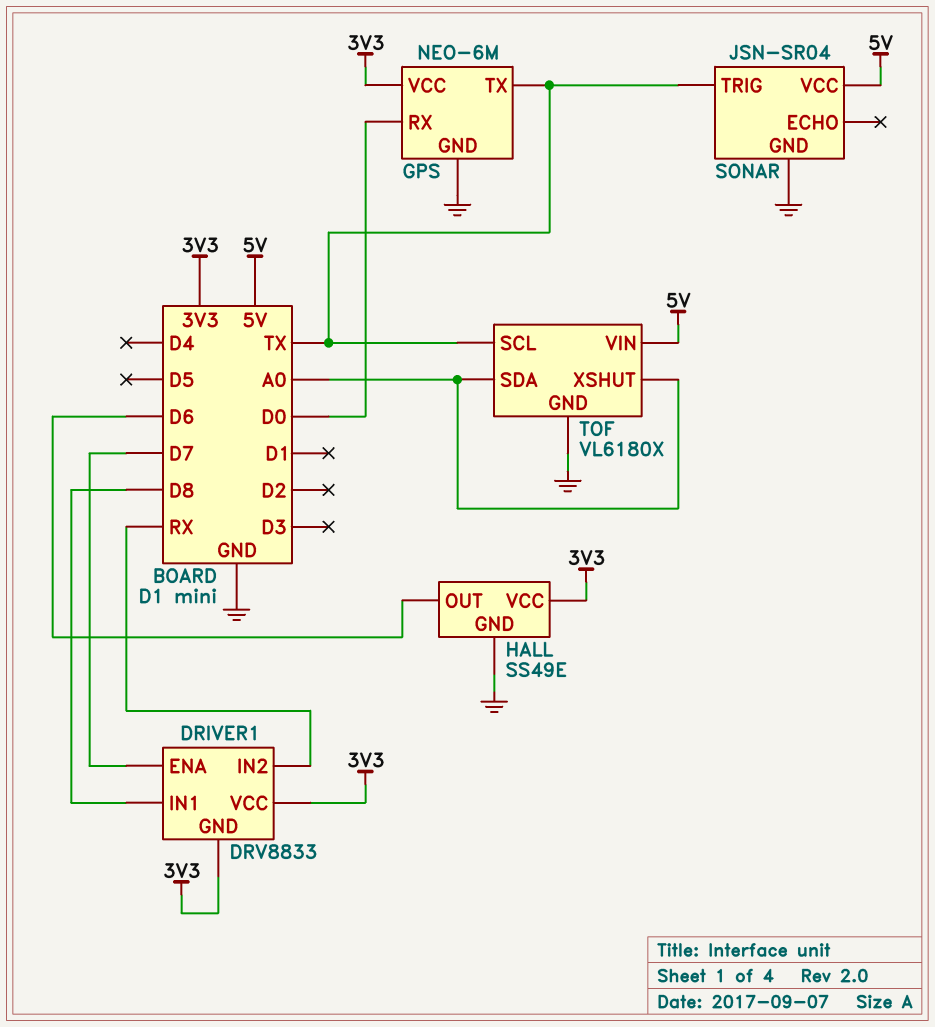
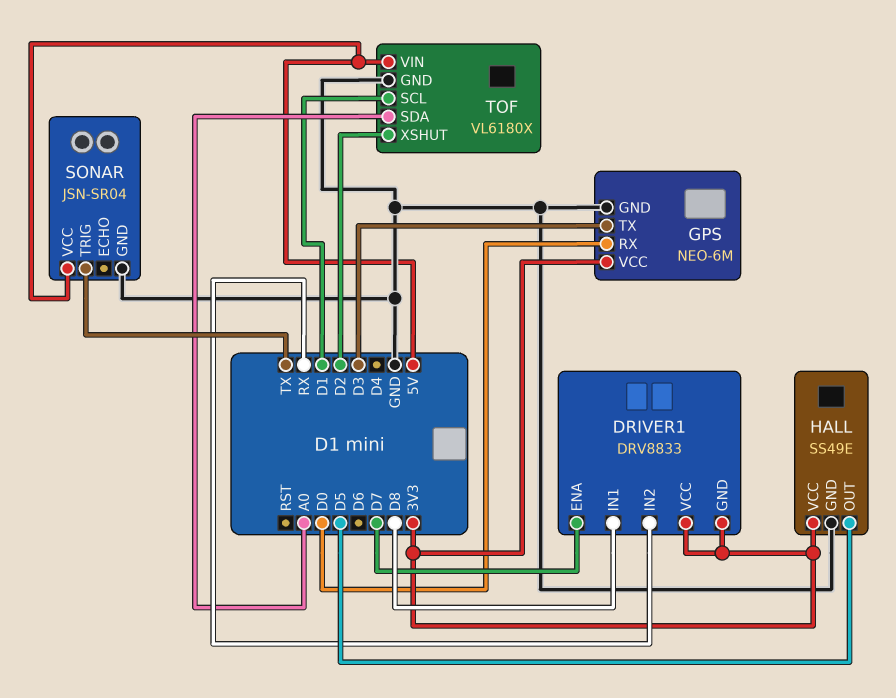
GPS pin TX: TX -> D3
HALL pin OUT: D6 -> D5
TOF pin SCL: TX -> D1
TOF pin XSHUT: A0 -> D2

